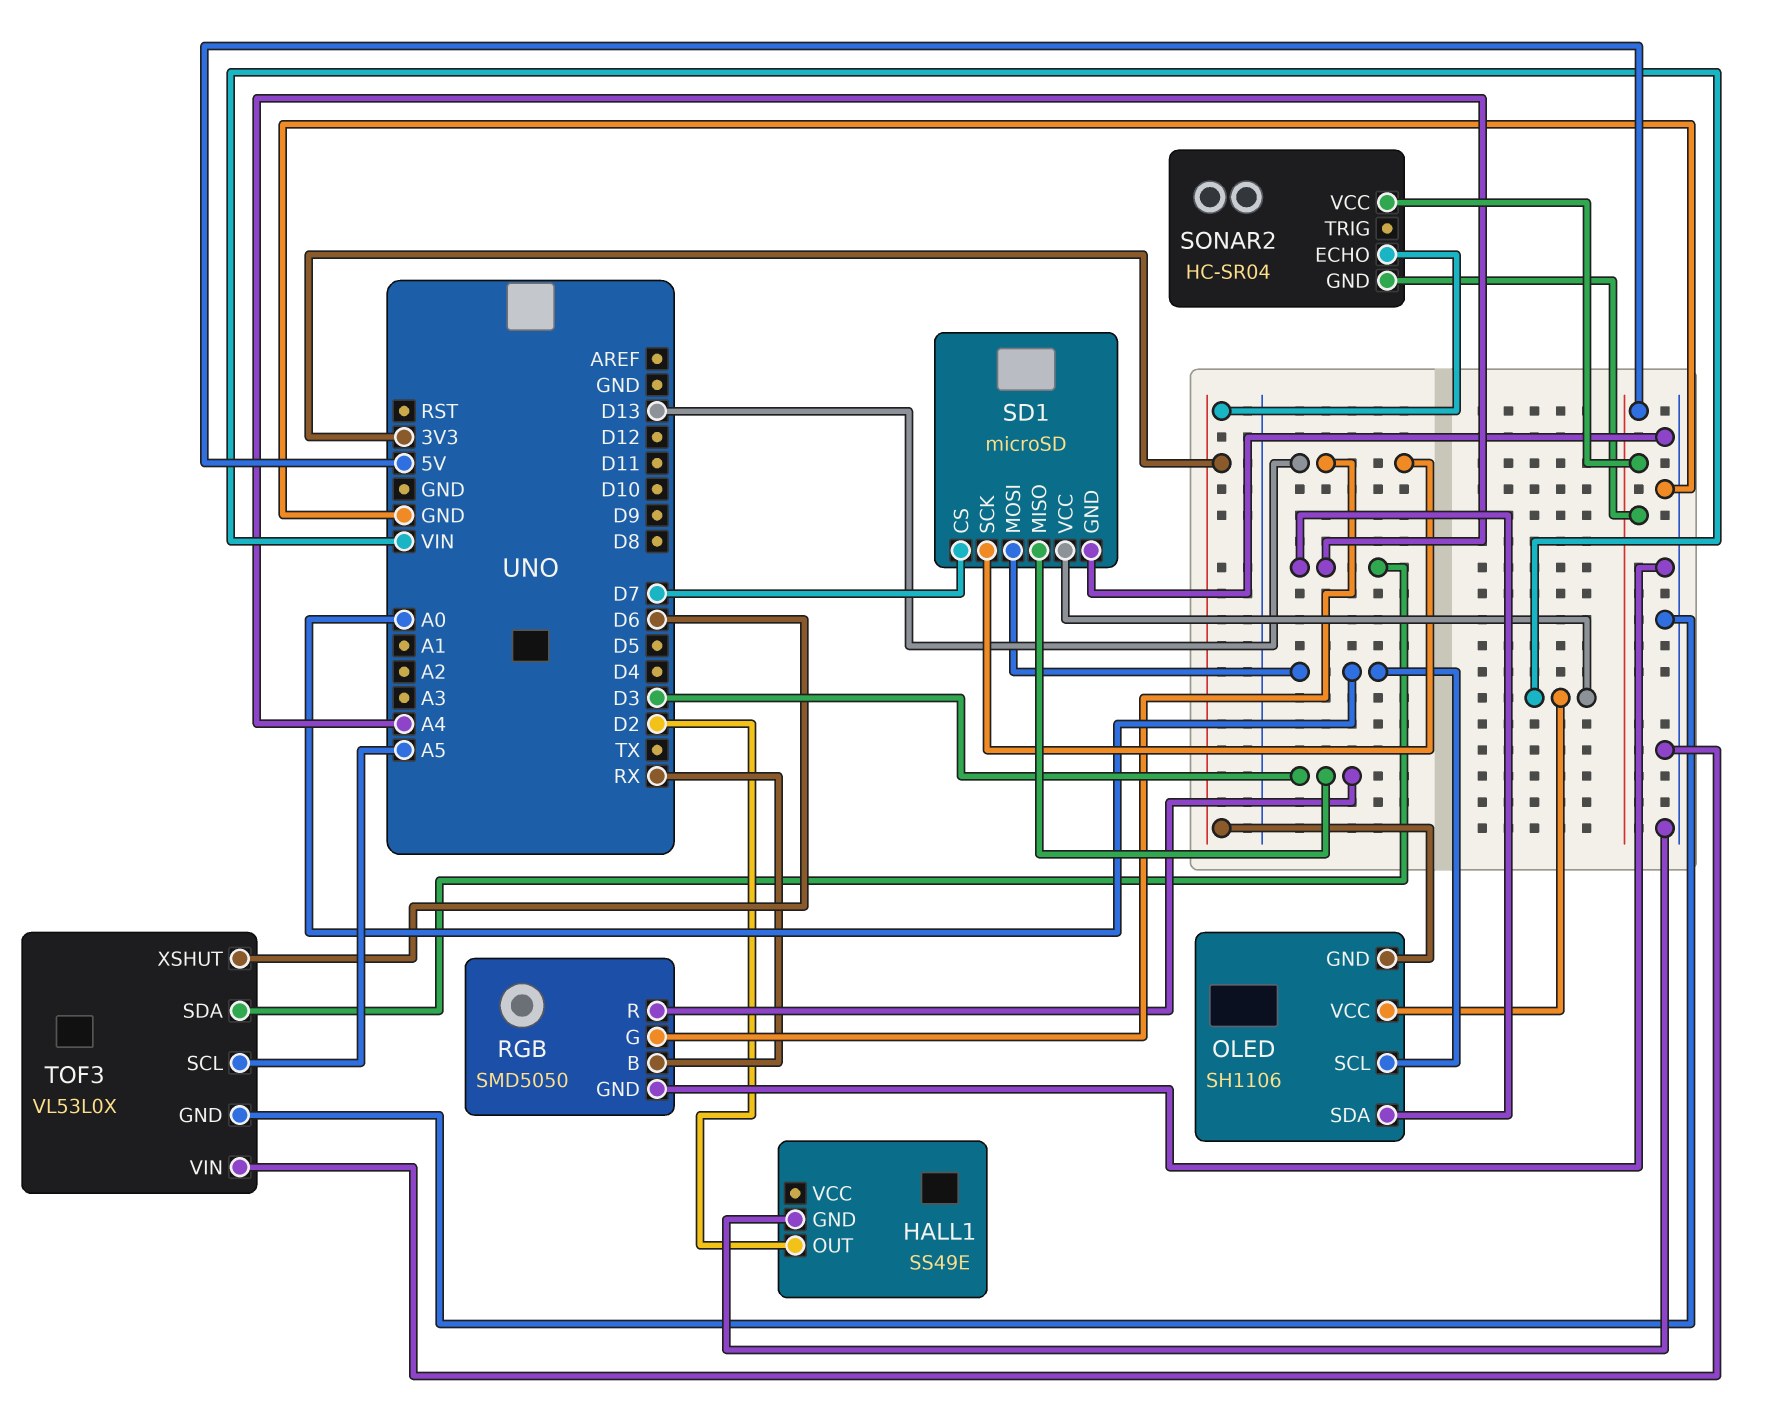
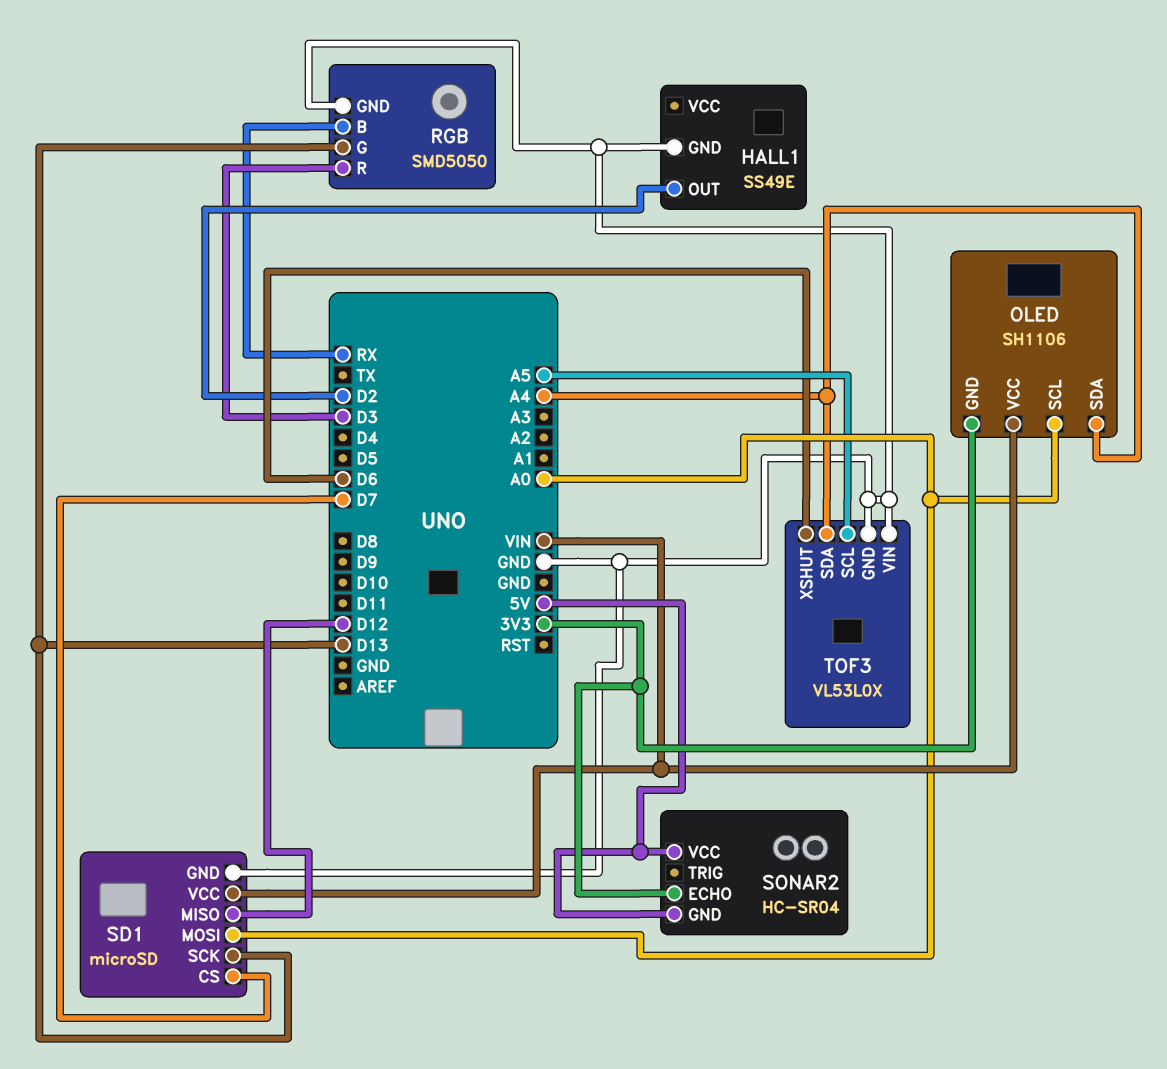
SD1 pin MISO: D3 -> D12

